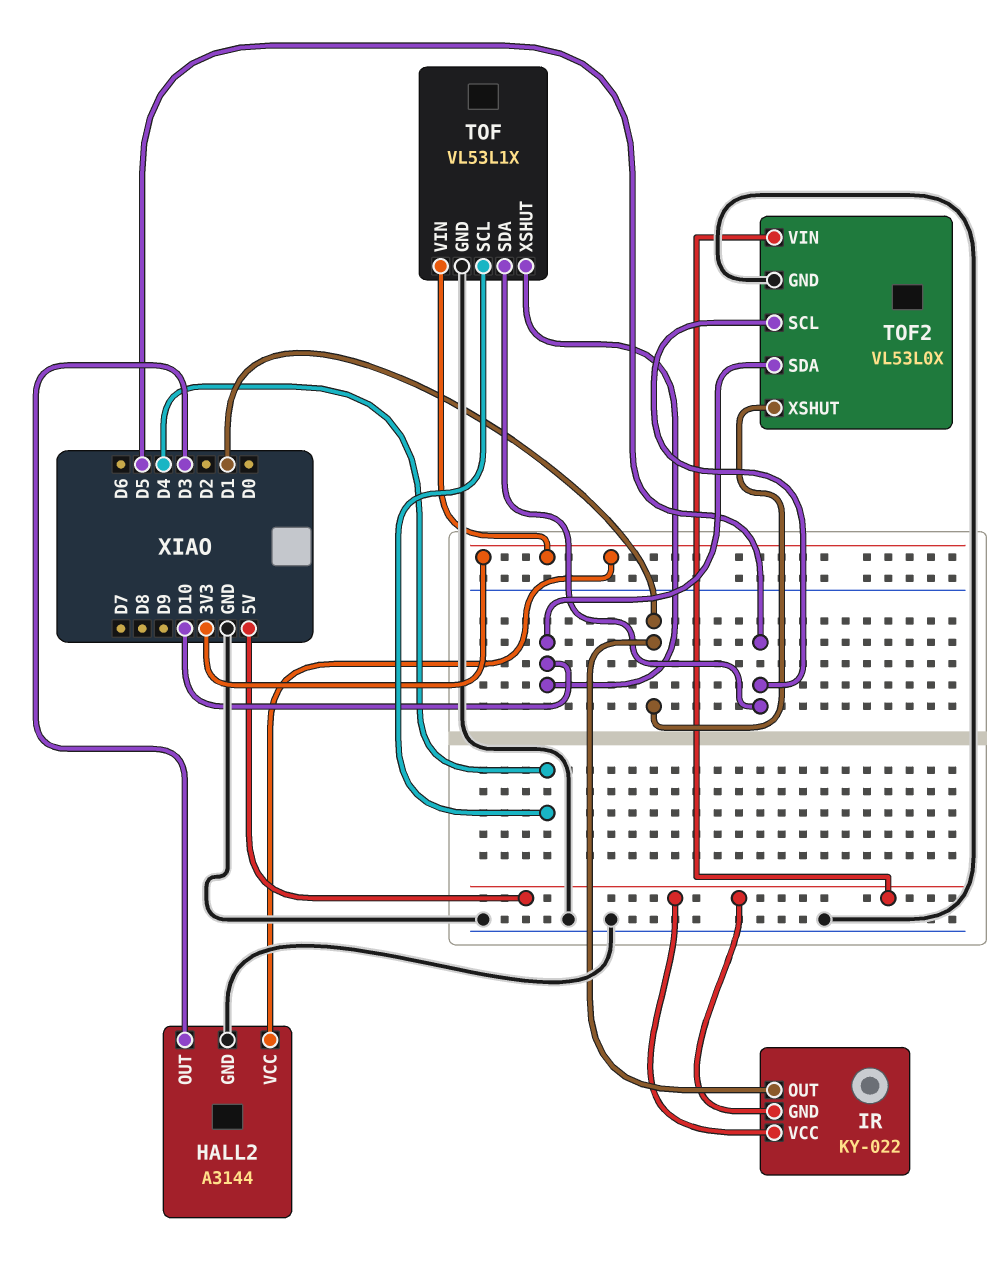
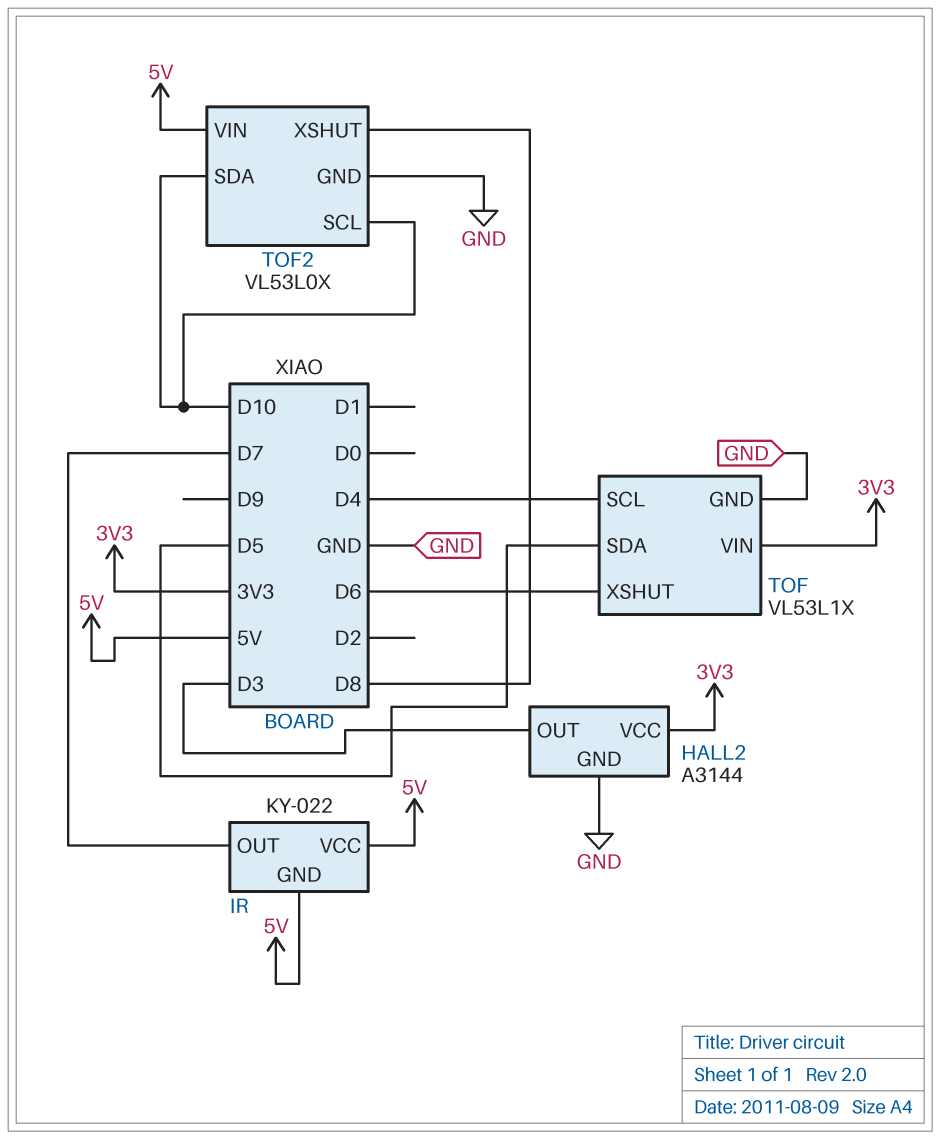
IR pin OUT: D1 -> D7
TOF pin XSHUT: D10 -> D6
TOF2 pin SCL: D5 -> D10
TOF2 pin XSHUT: D1 -> D8

